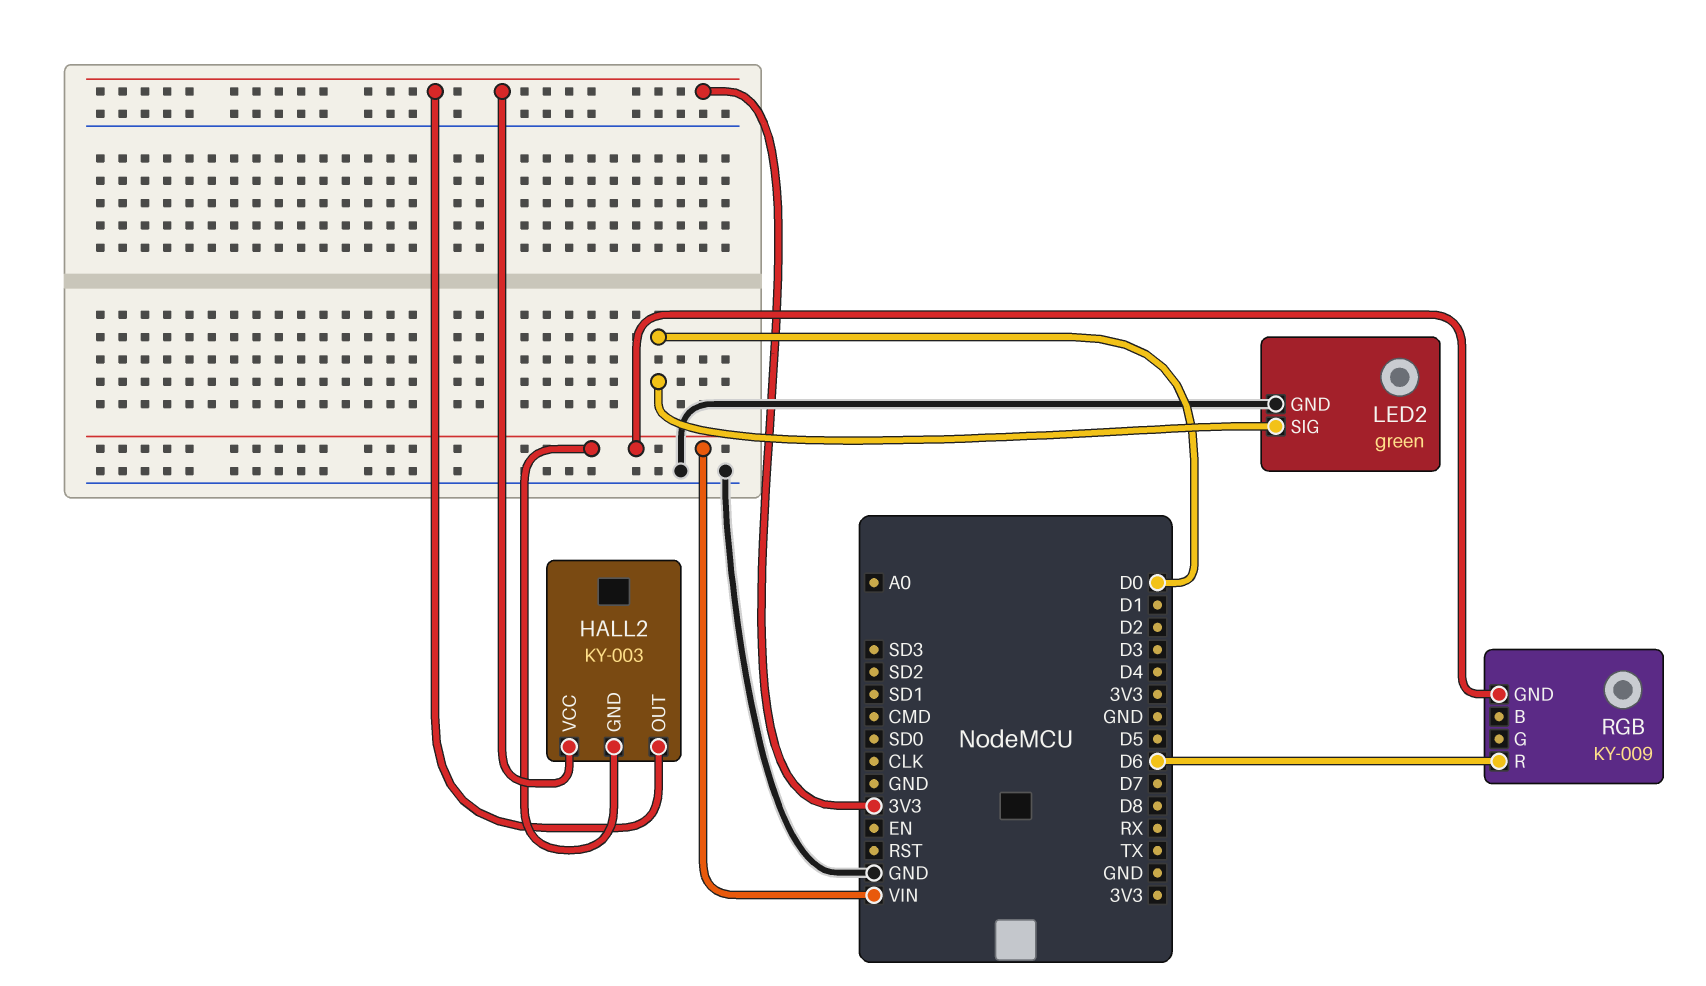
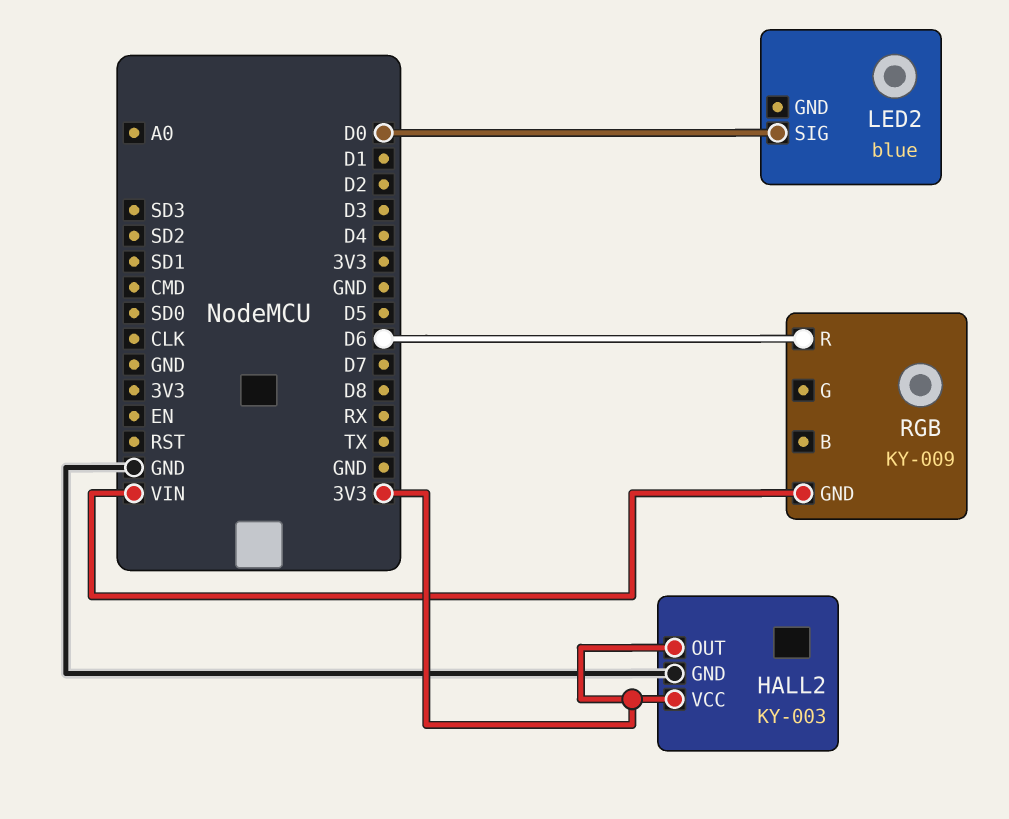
HALL2 pin GND: VIN -> GND
LED2: green -> blue
LED2 pin GND: GND -> none

